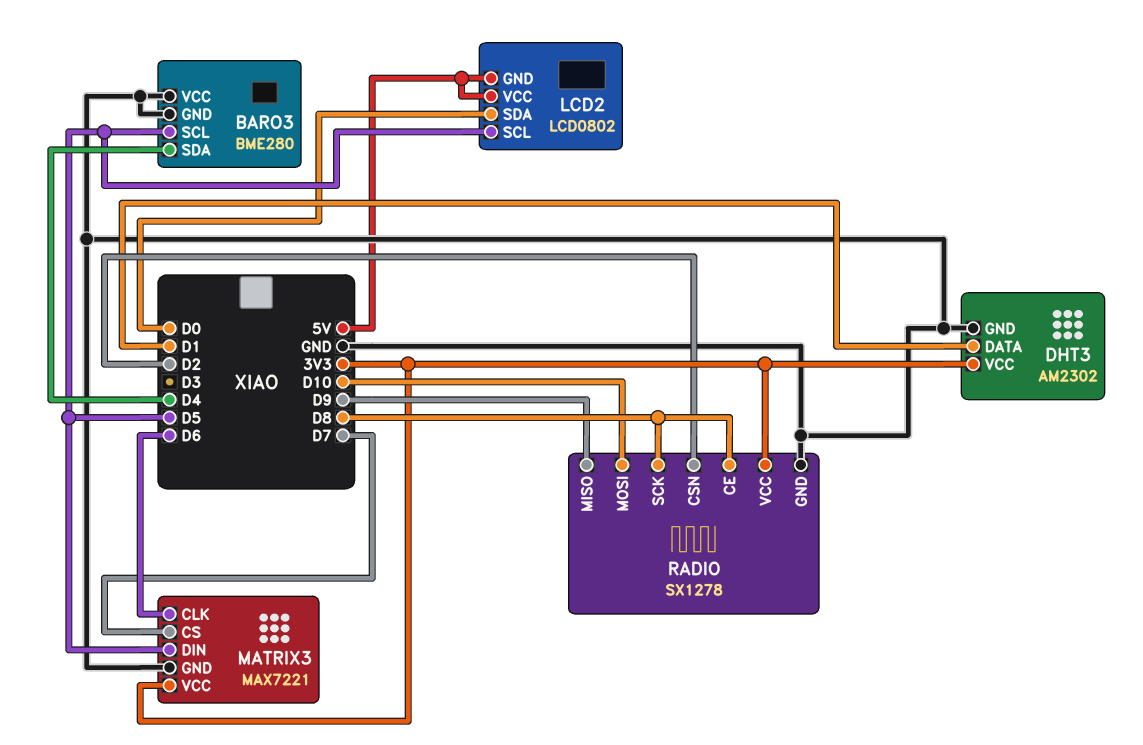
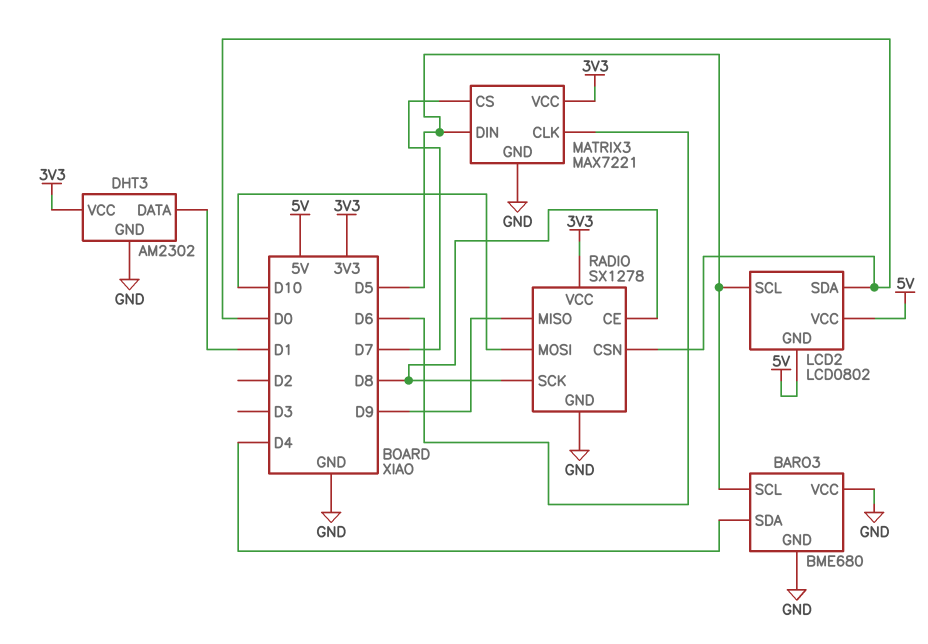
BARO3: BME280 -> BME680
RADIO pin CSN: D2 -> D0

